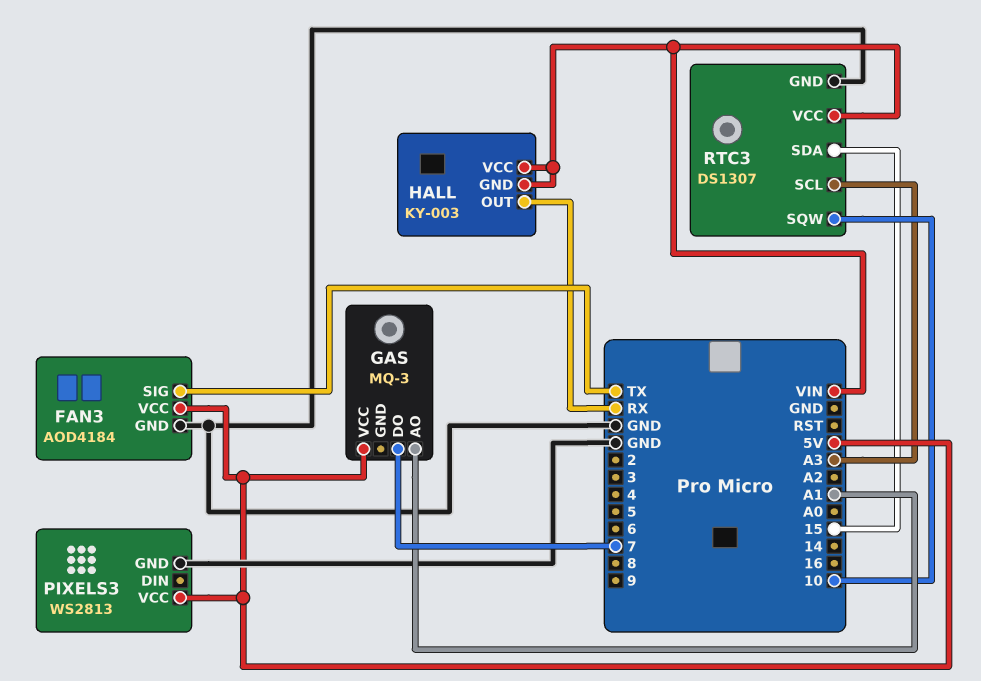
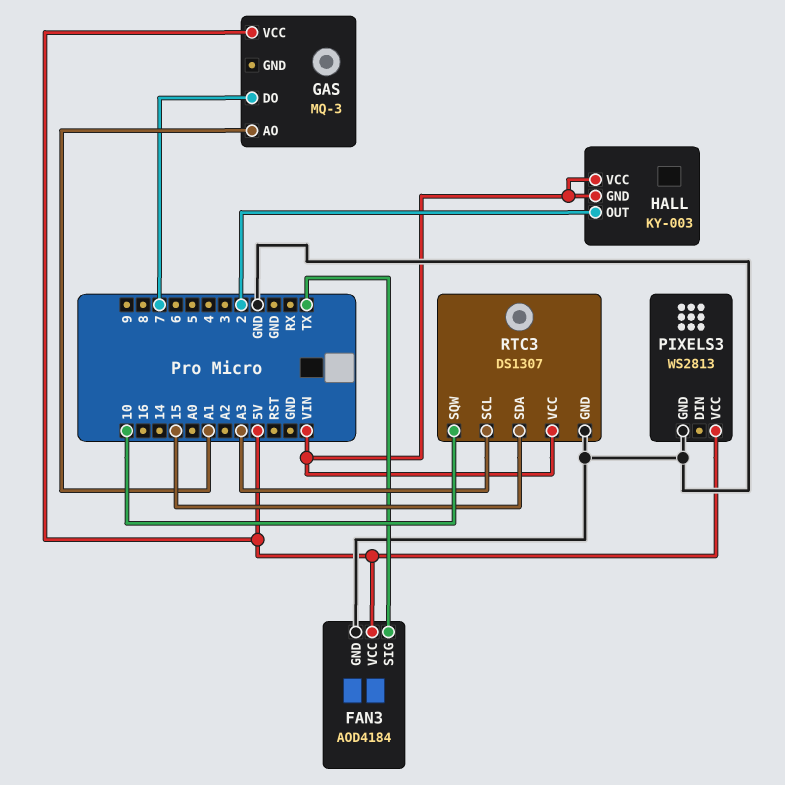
HALL pin OUT: RX -> 2

